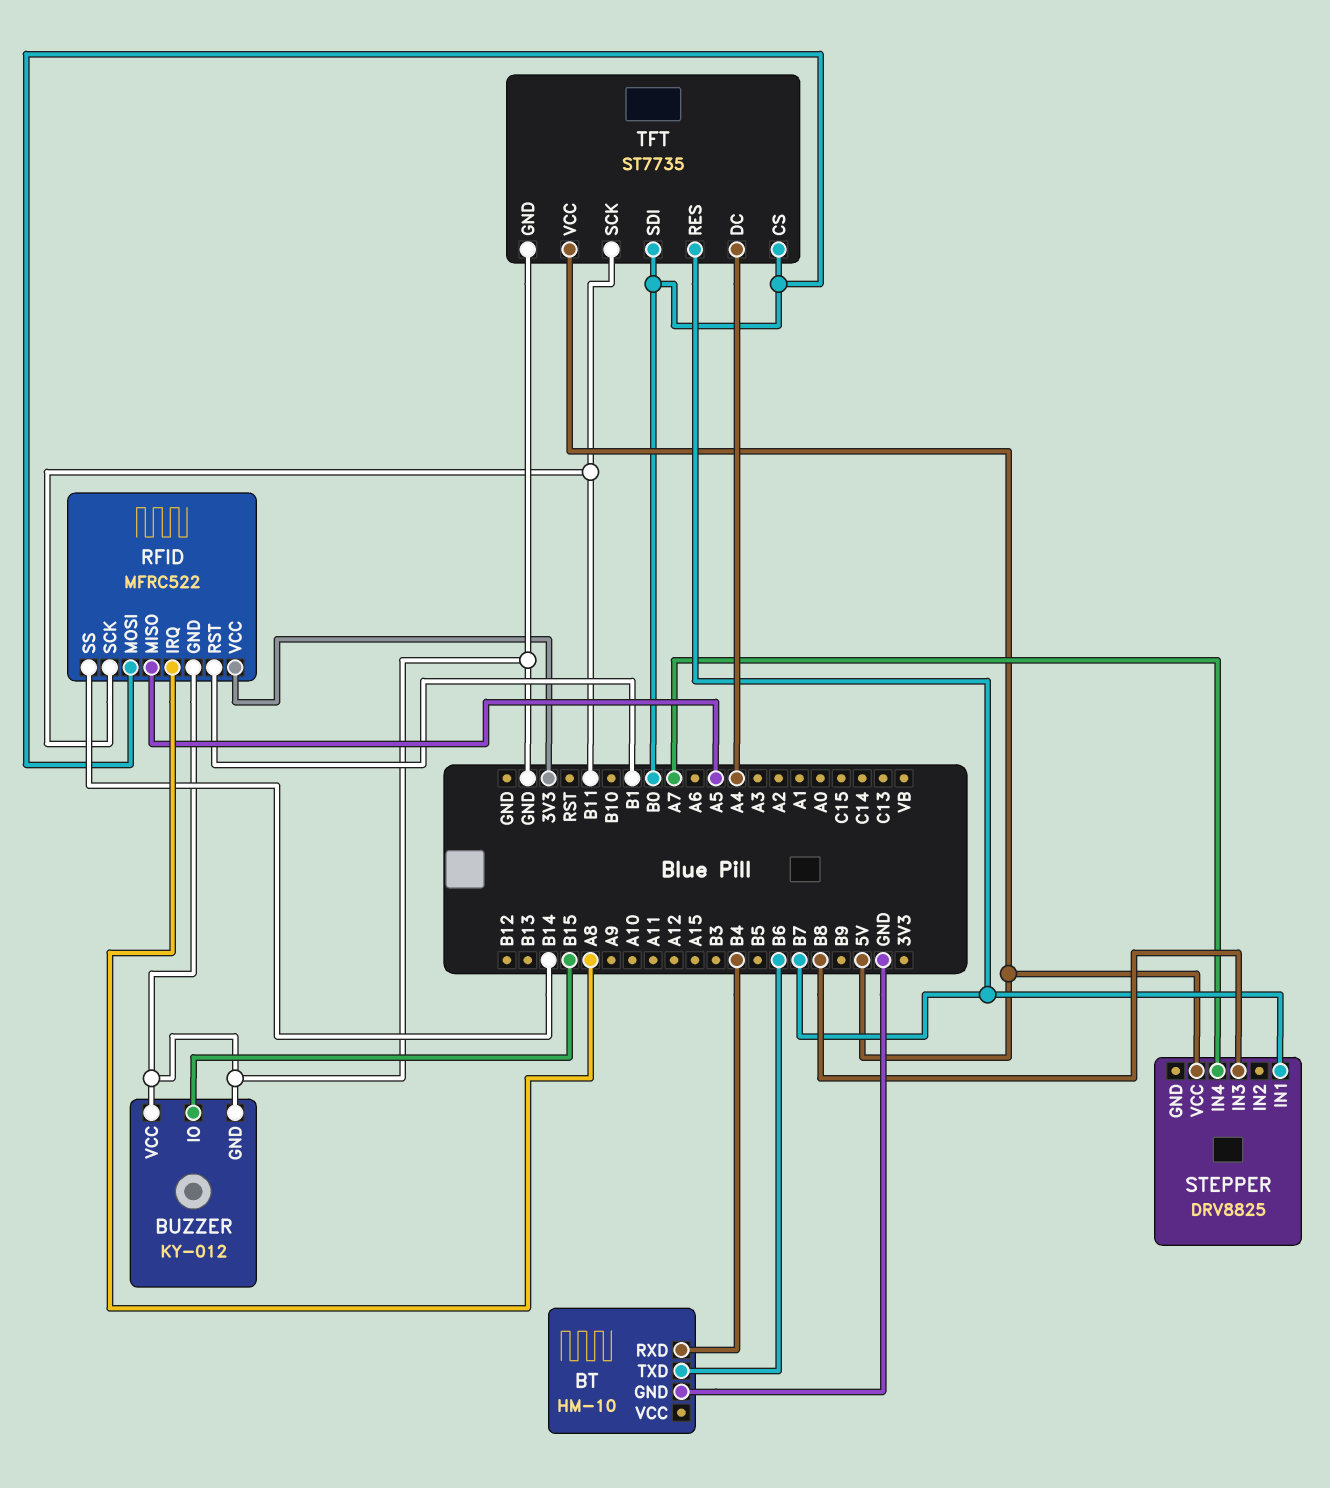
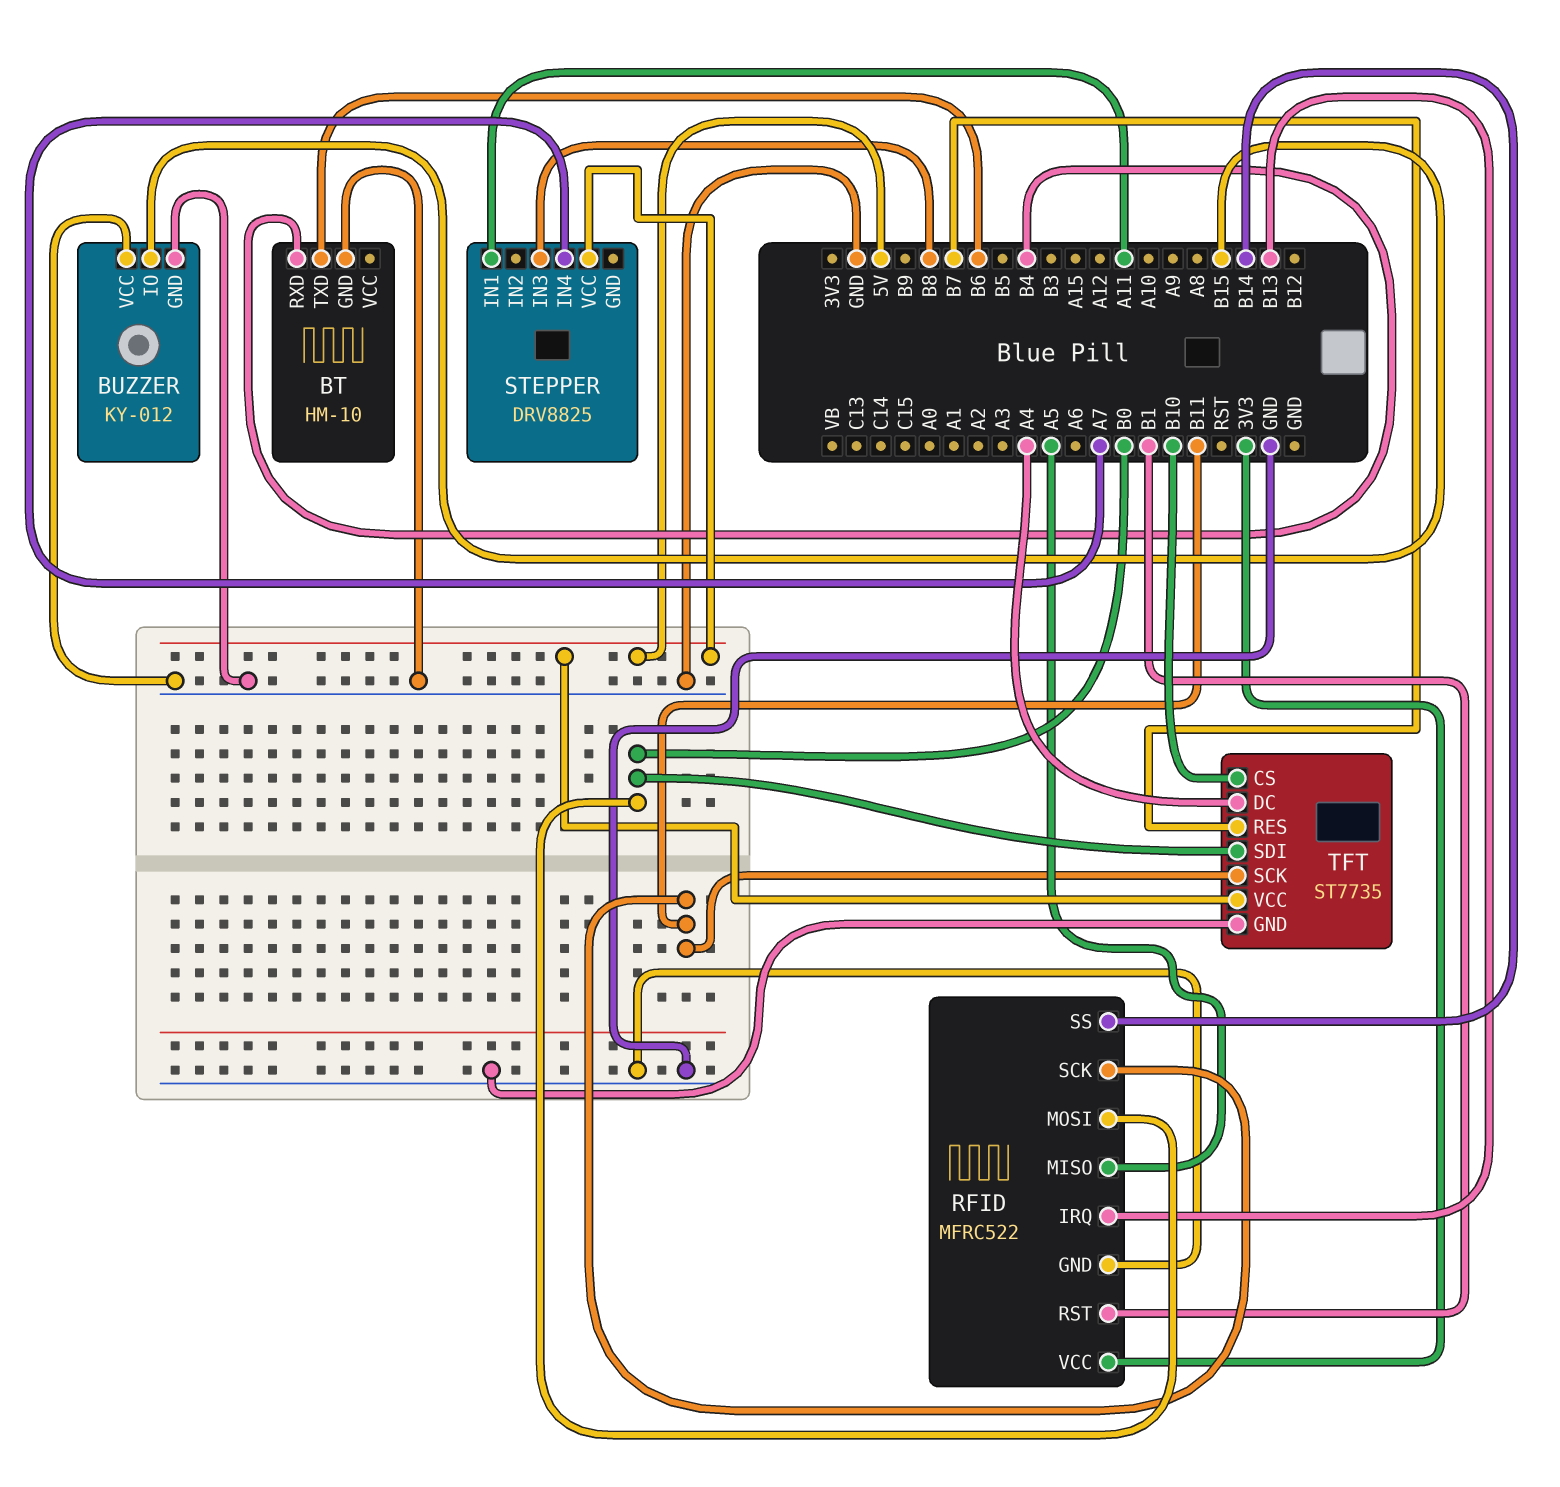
RFID pin IRQ: A8 -> B13
STEPPER pin IN1: B7 -> A11
TFT pin CS: B0 -> B10

